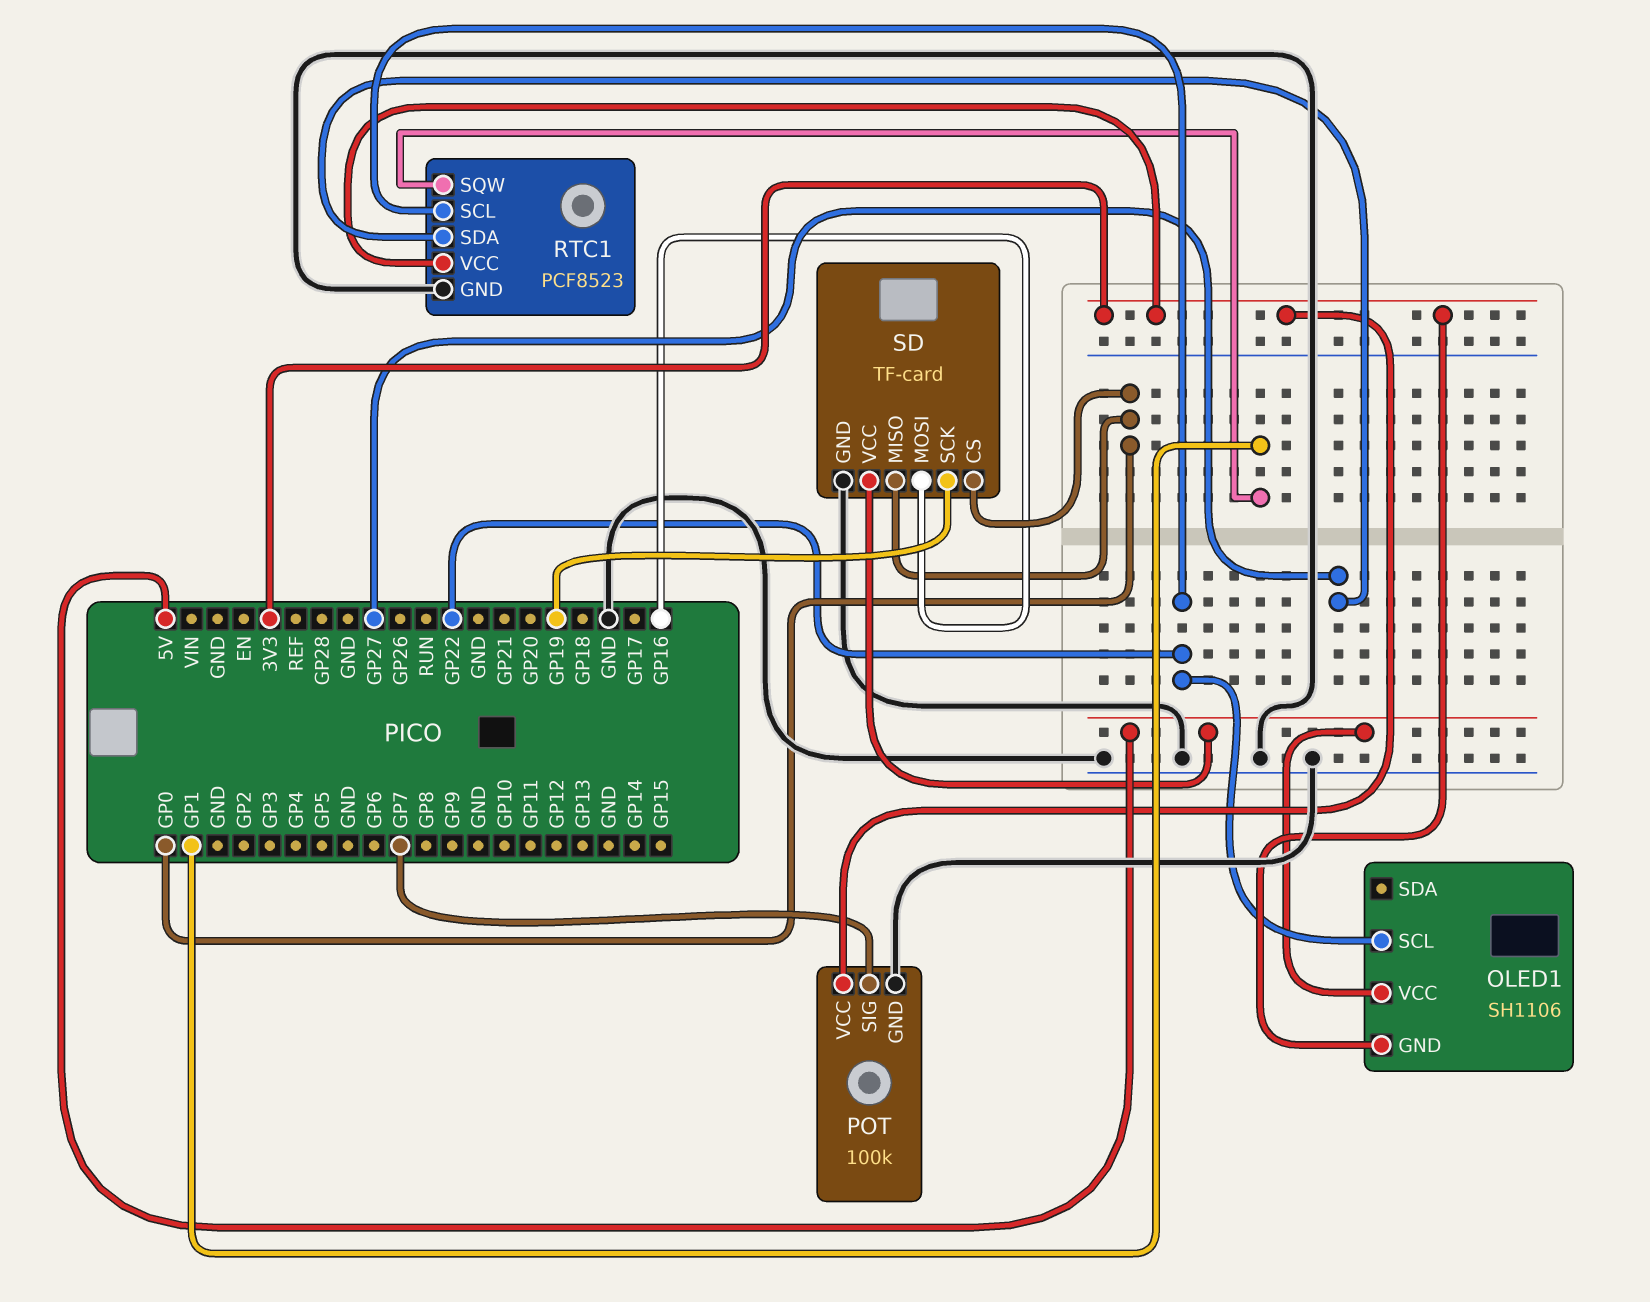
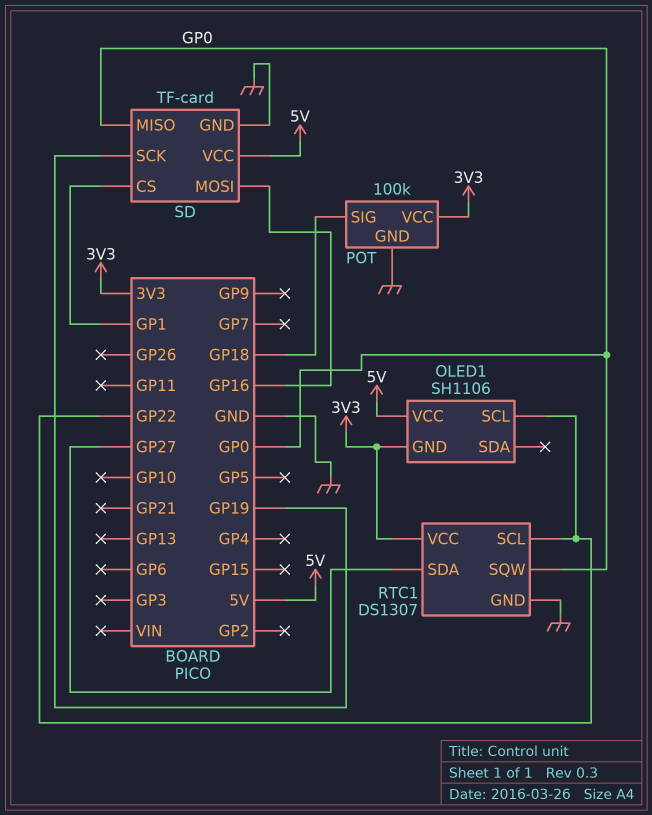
POT pin SIG: GP7 -> GP18
RTC1: PCF8523 -> DS1307
RTC1 pin SQW: GP1 -> GP0
SD pin CS: GP0 -> GP1

